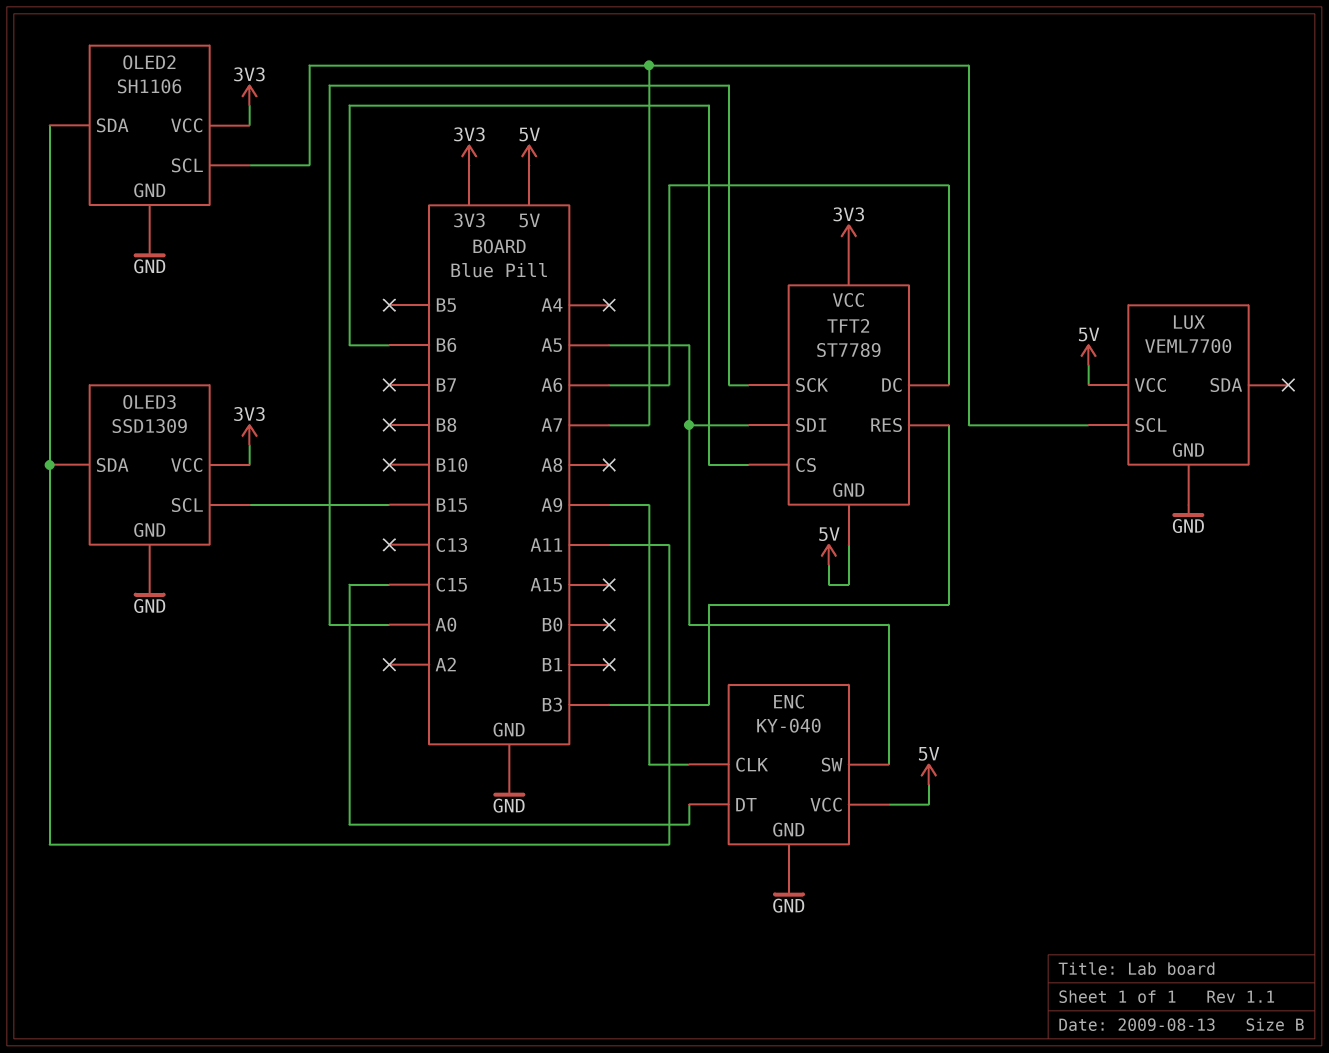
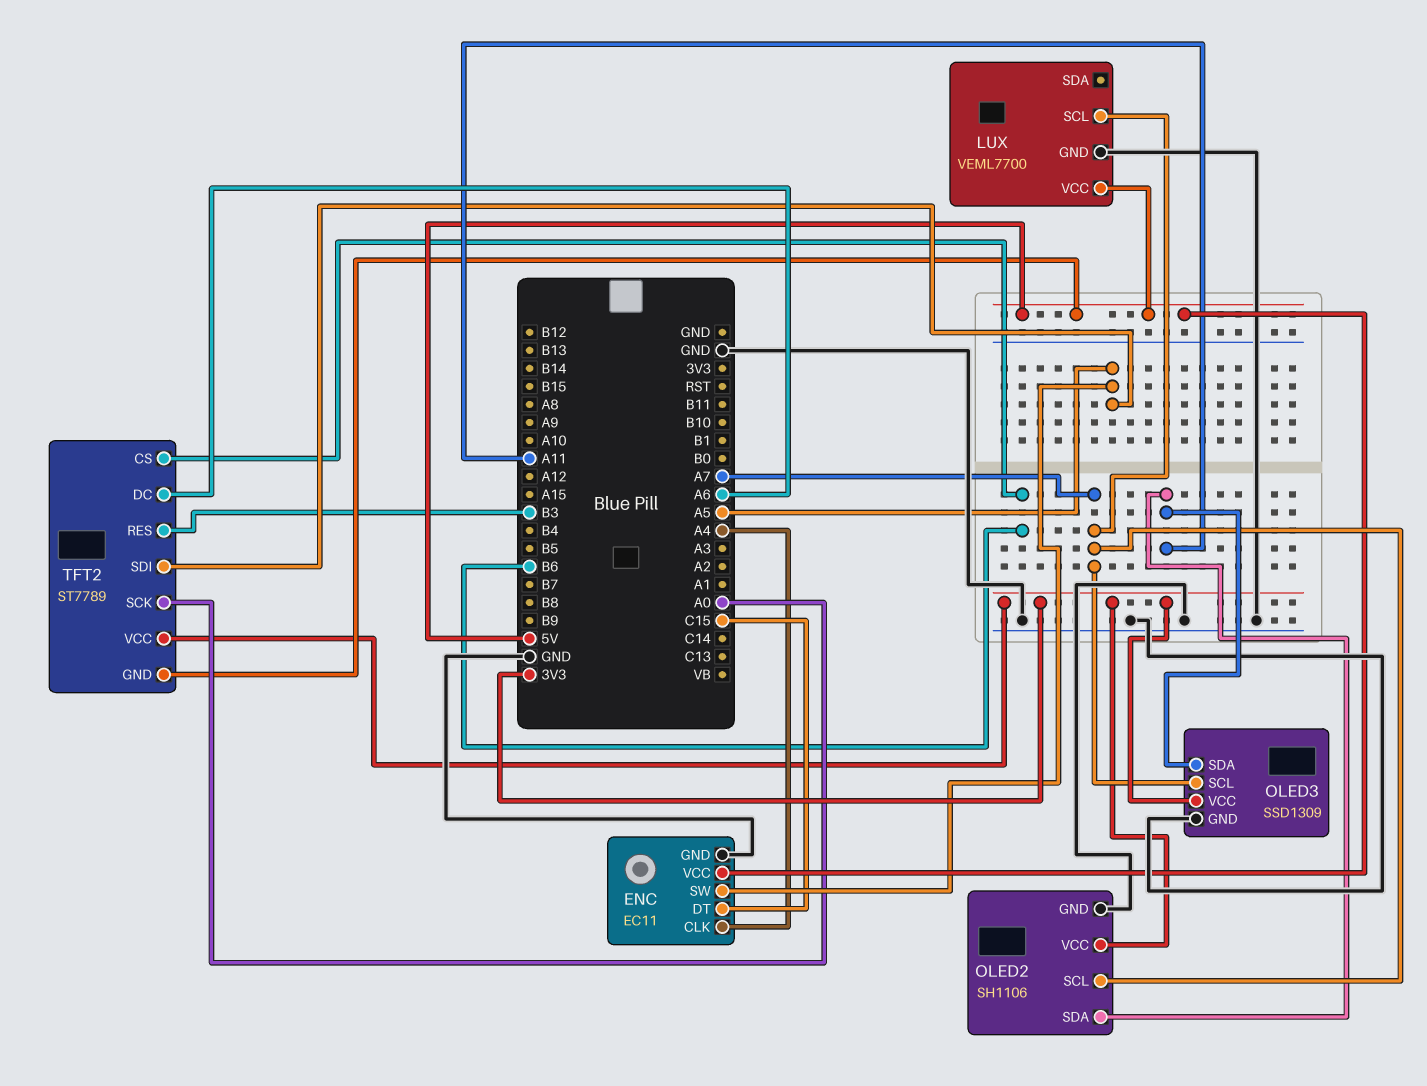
ENC: KY-040 -> EC11
ENC pin CLK: A9 -> A4
OLED3 pin SCL: B15 -> A7

